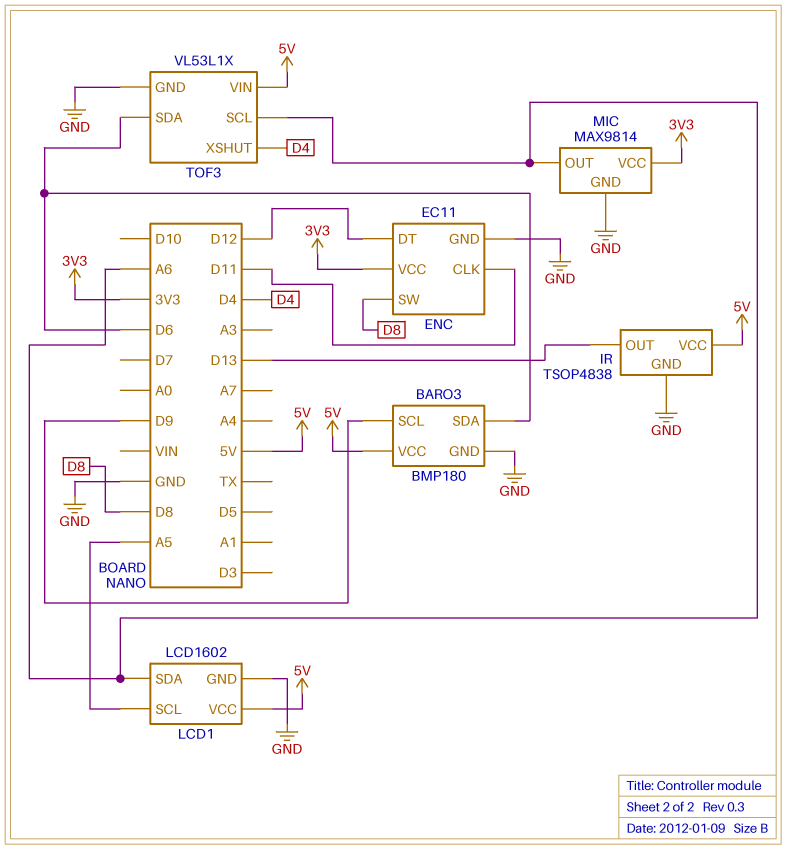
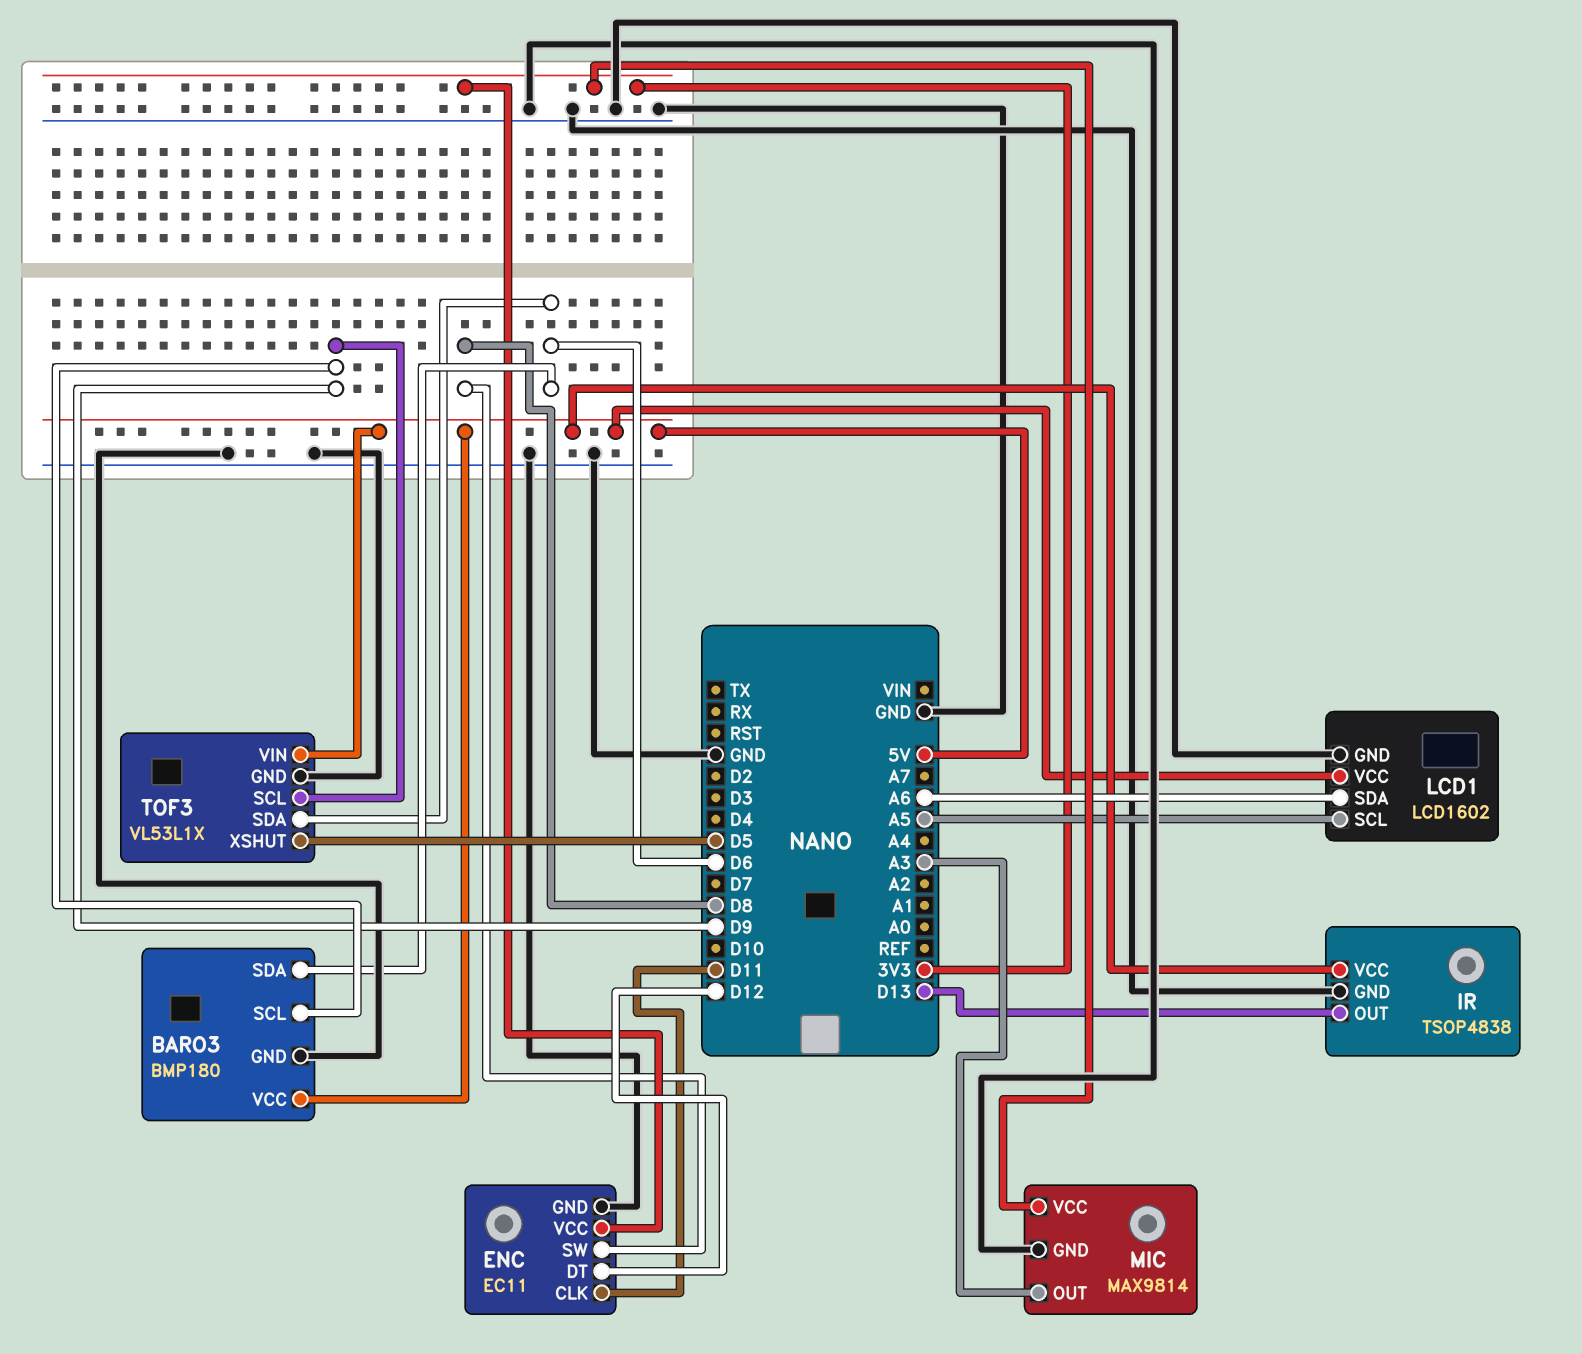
MIC pin OUT: A6 -> A3
TOF3 pin SCL: A6 -> D9
TOF3 pin XSHUT: D4 -> D5

